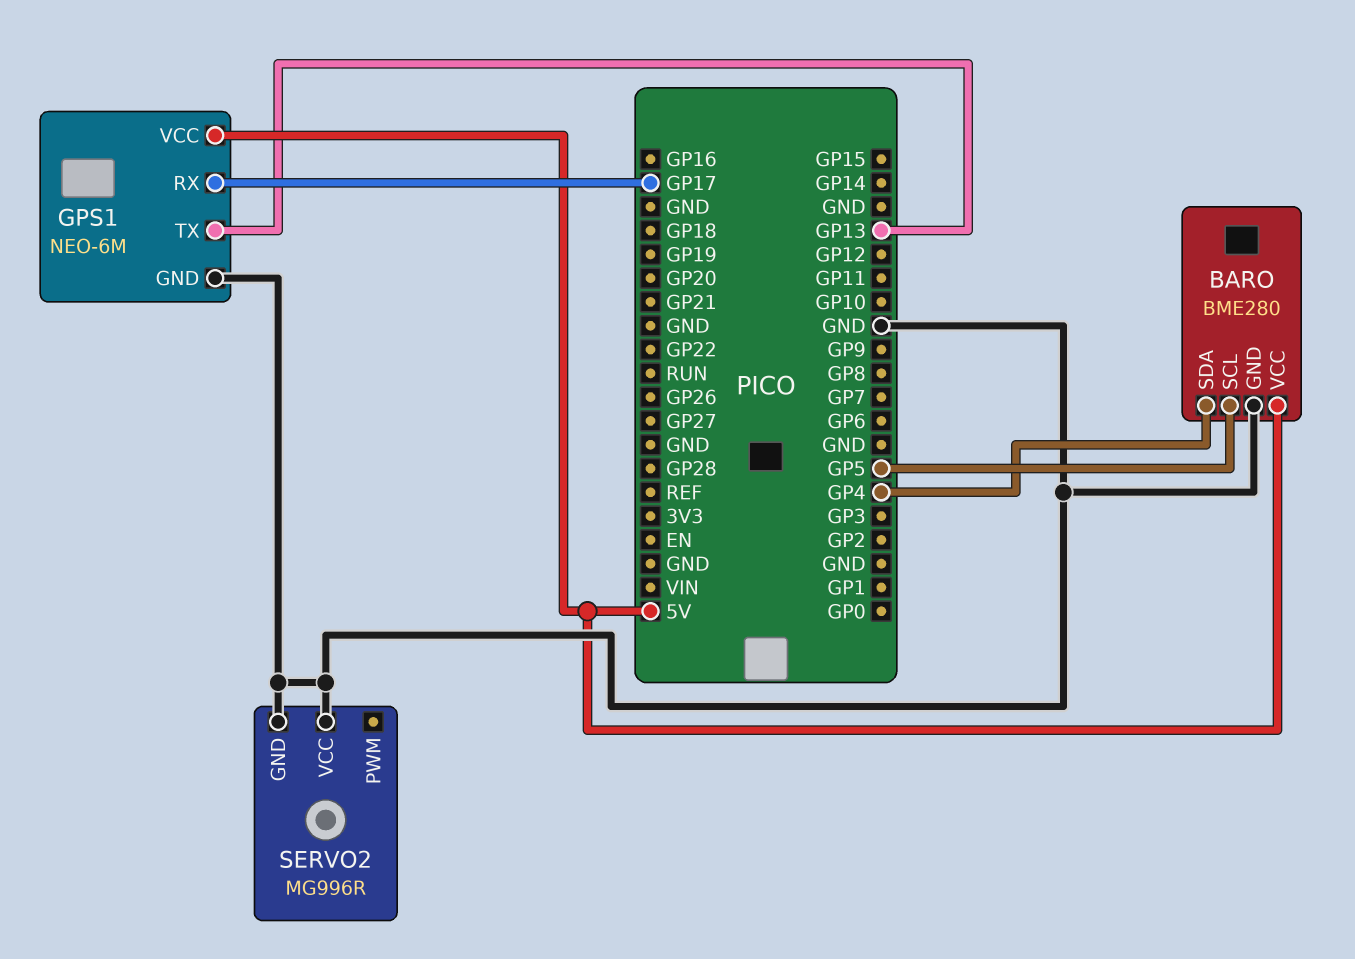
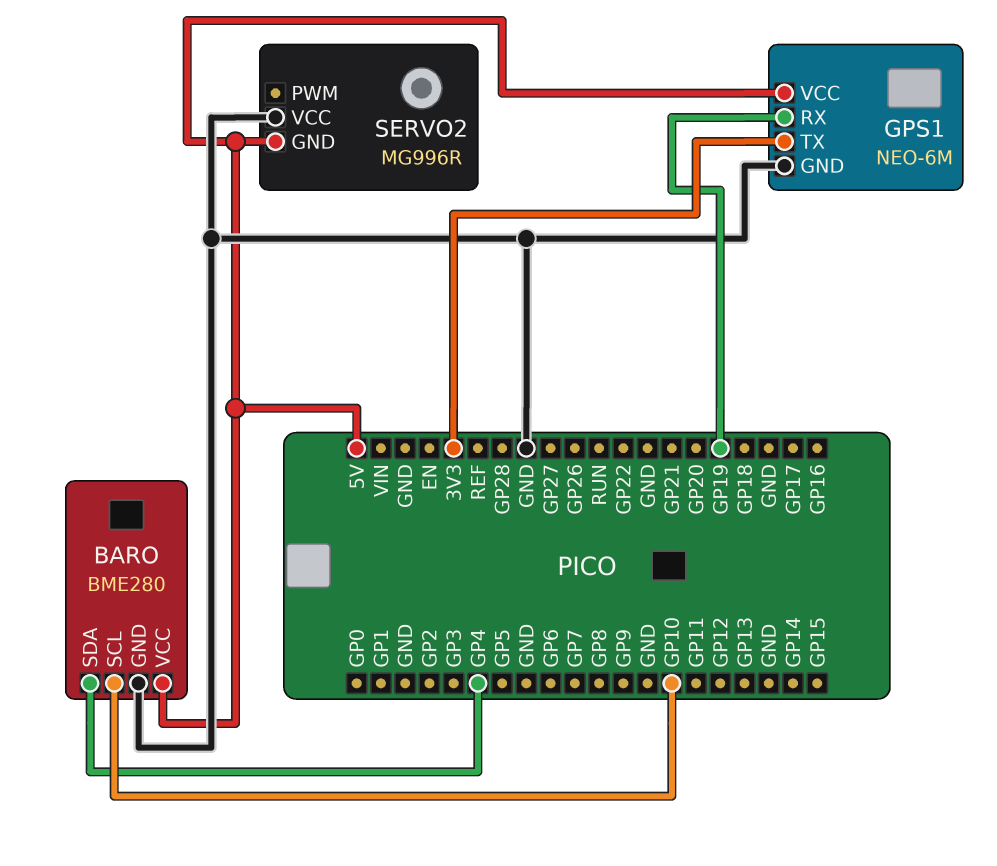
BARO pin SCL: GP5 -> GP10
GPS1 pin RX: GP17 -> GP19
GPS1 pin TX: GP13 -> 3V3
SERVO2 pin GND: GND -> 5V

